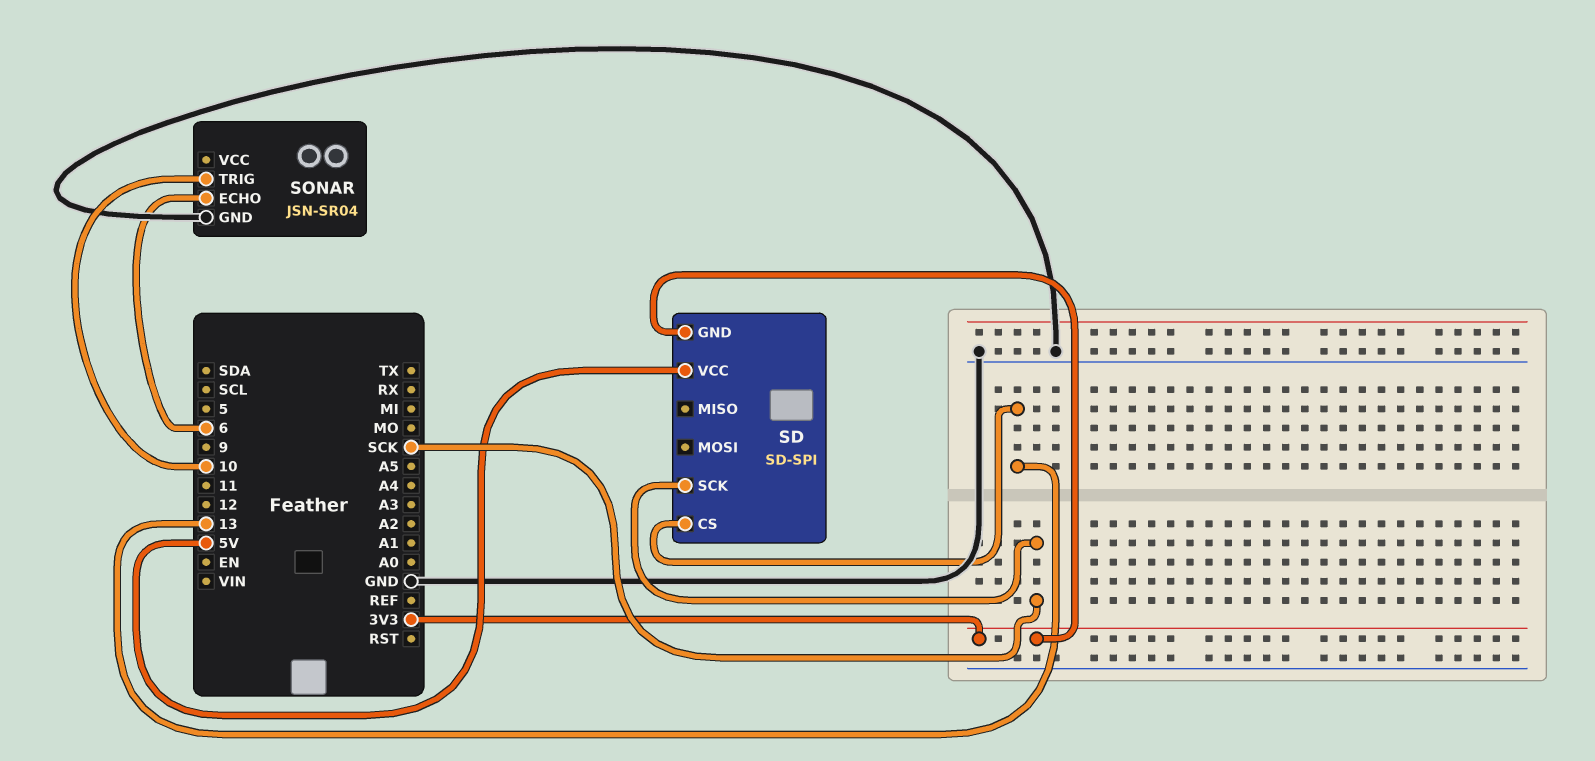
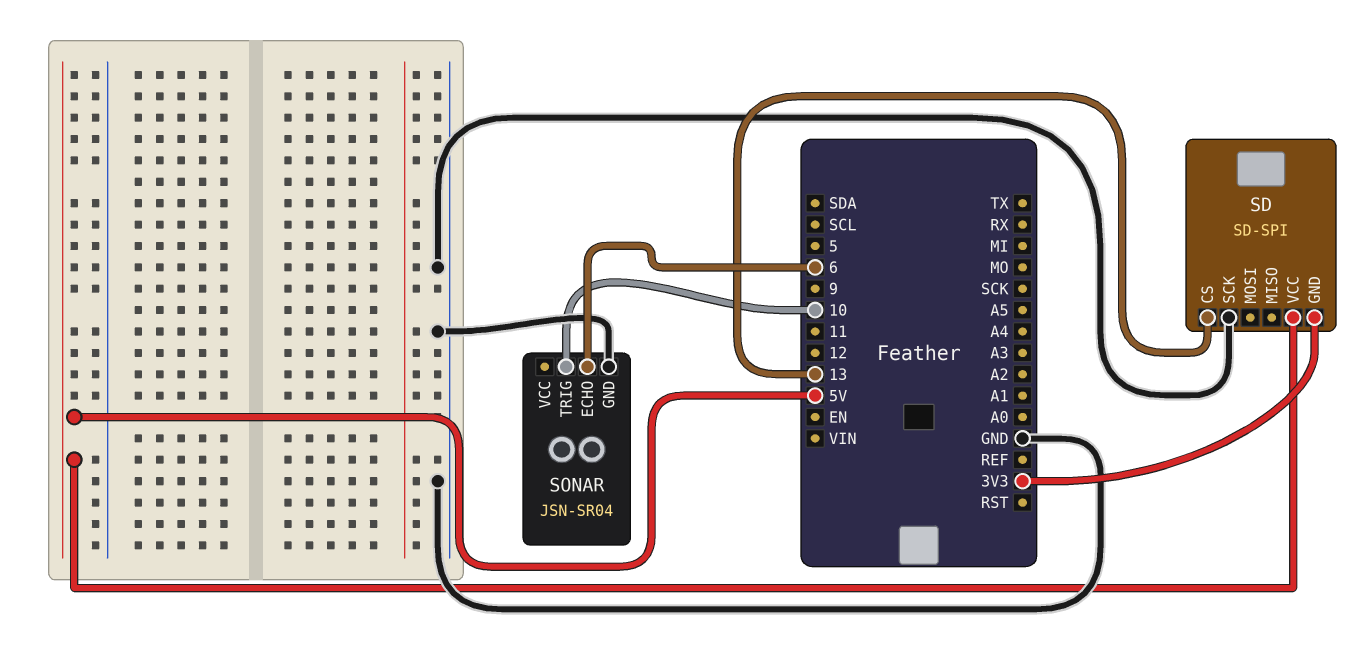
SD pin SCK: SCK -> GND

